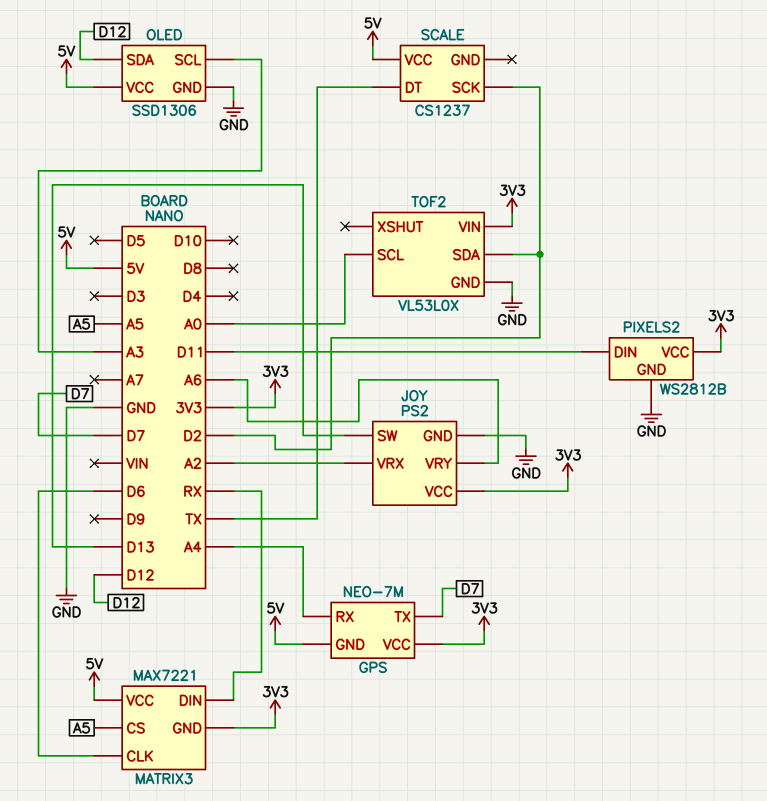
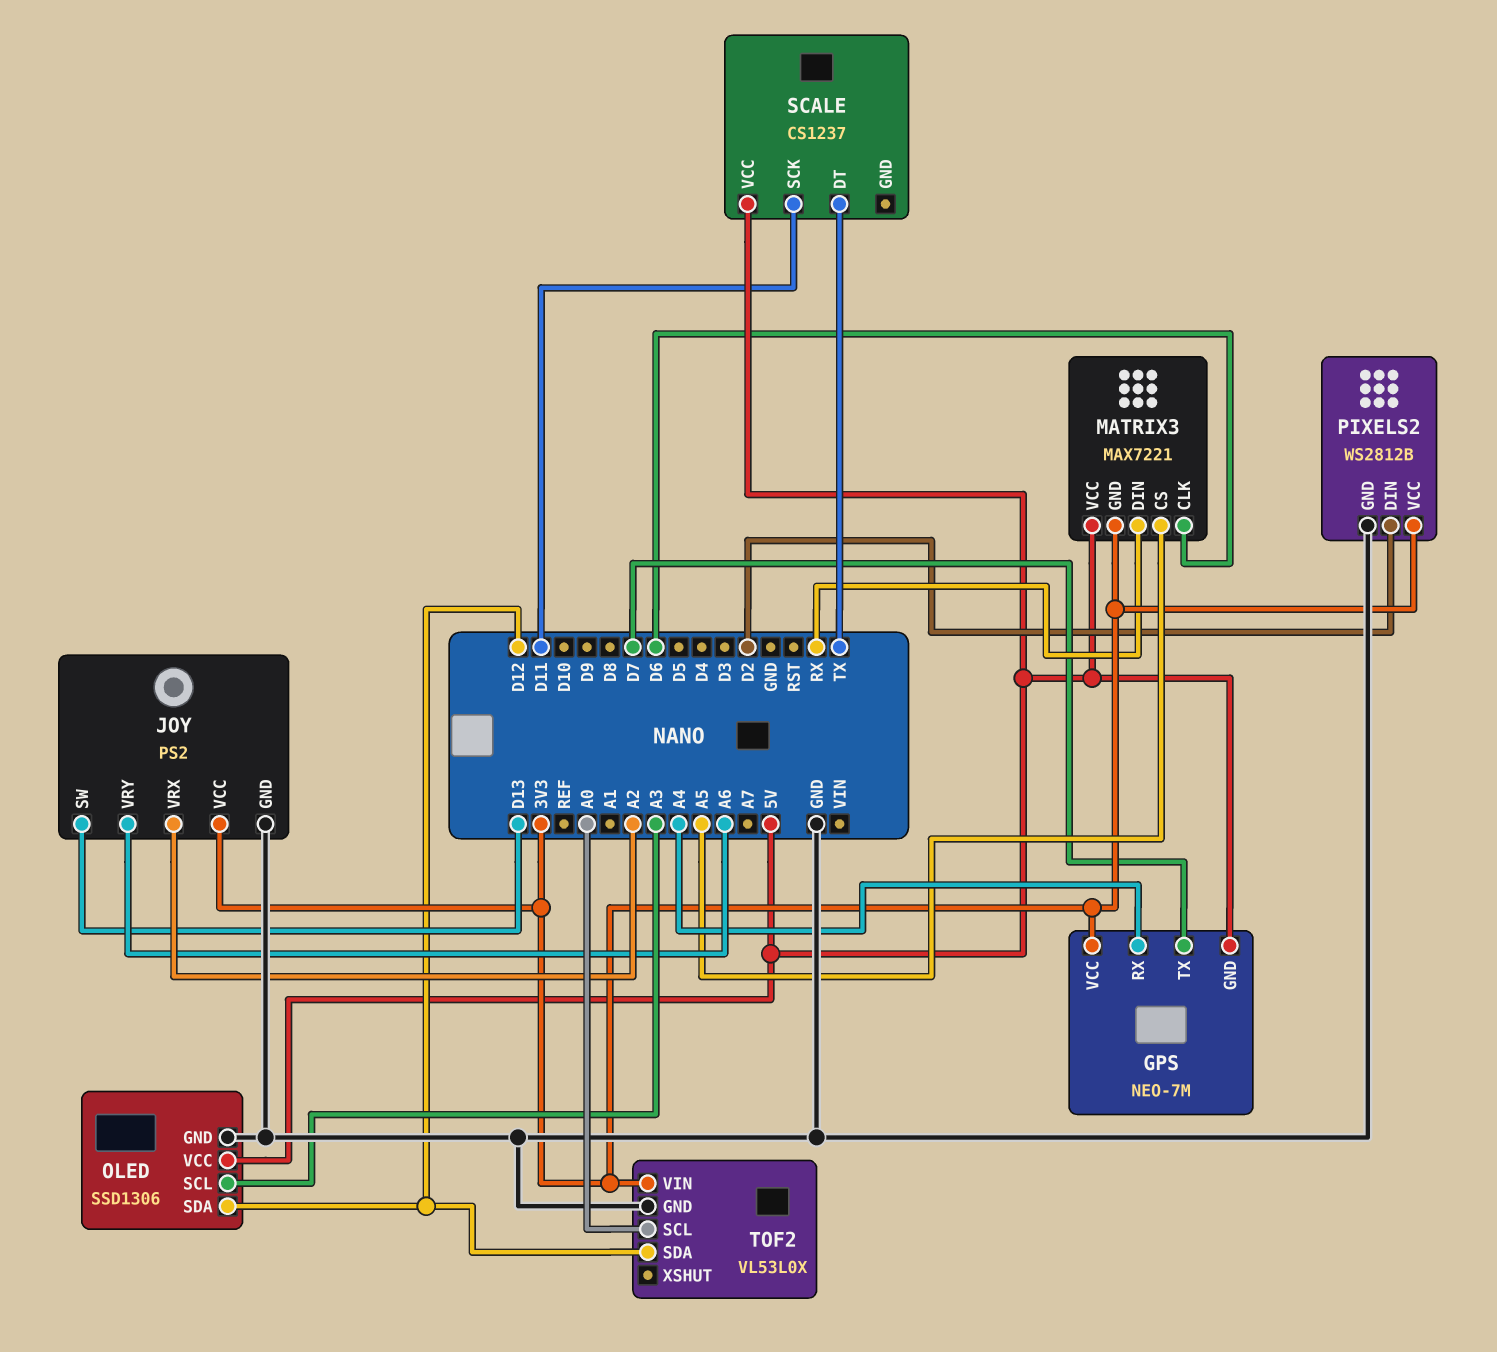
PIXELS2 pin DIN: D11 -> D2
SCALE pin SCK: D2 -> D11
TOF2 pin SDA: D2 -> D12

